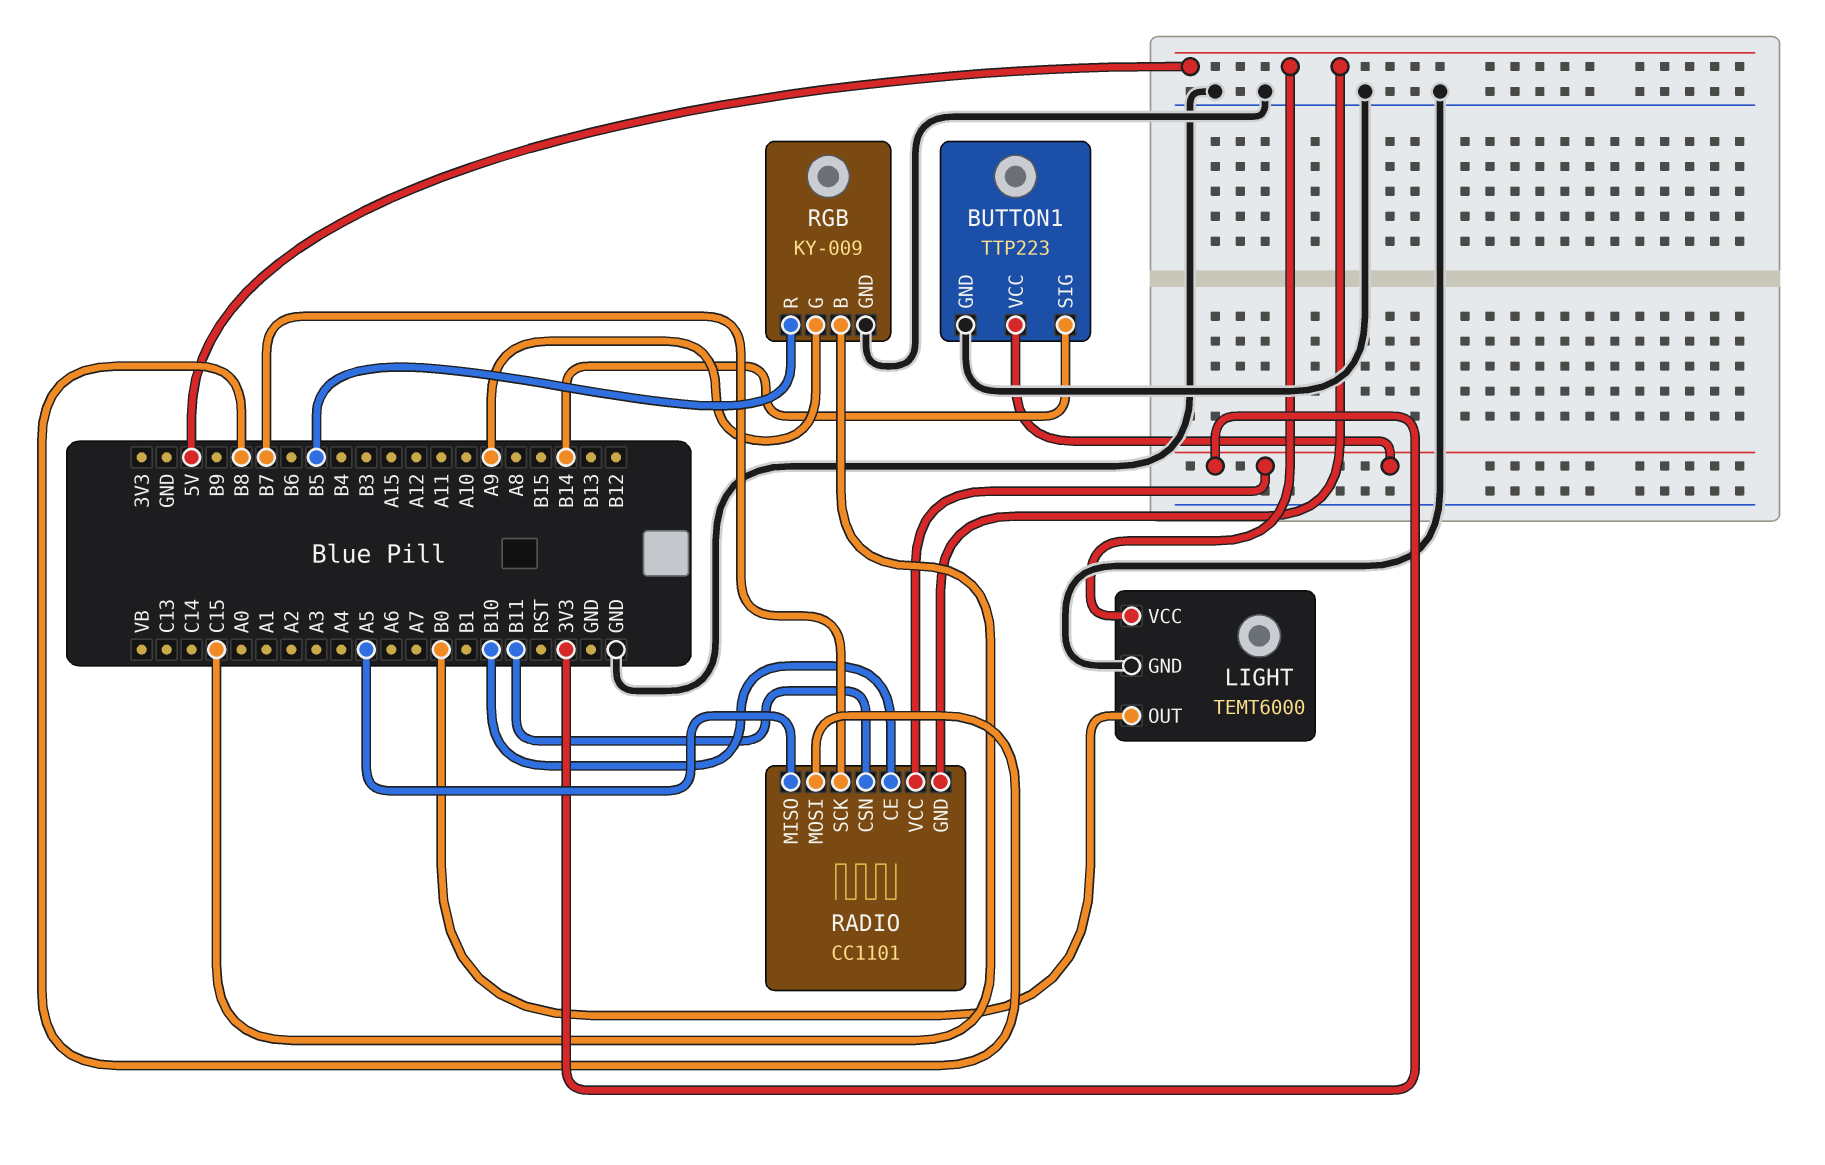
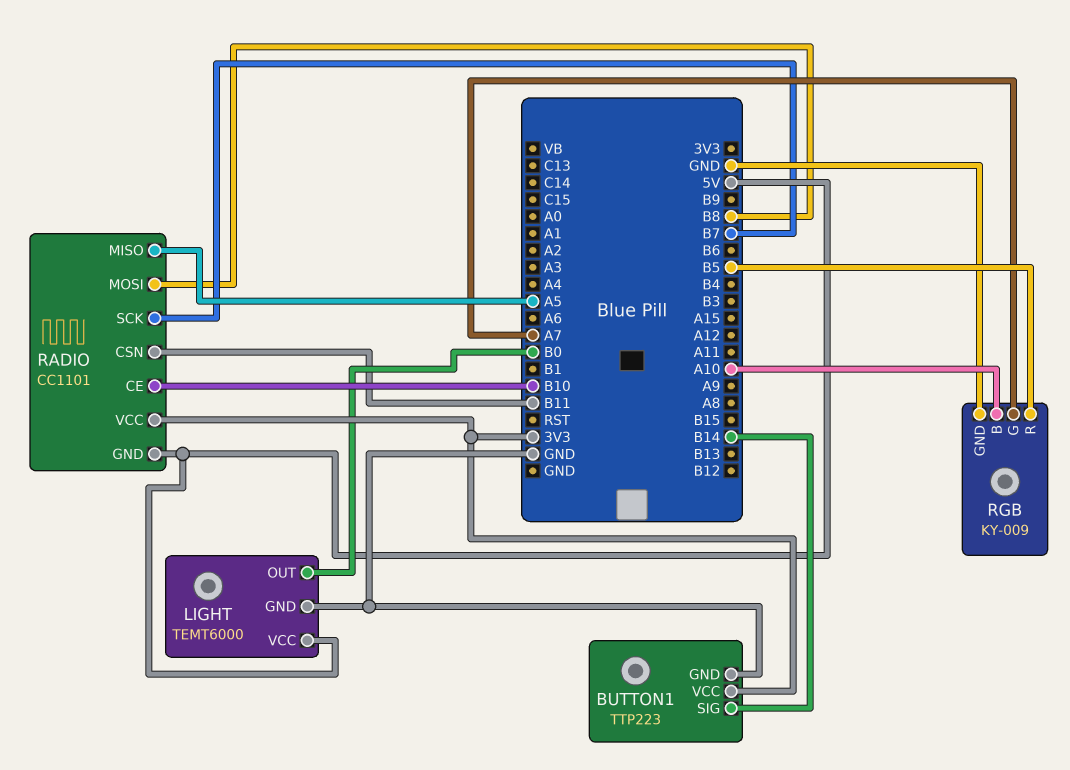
RGB pin B: C15 -> A10
RGB pin G: A9 -> A7

